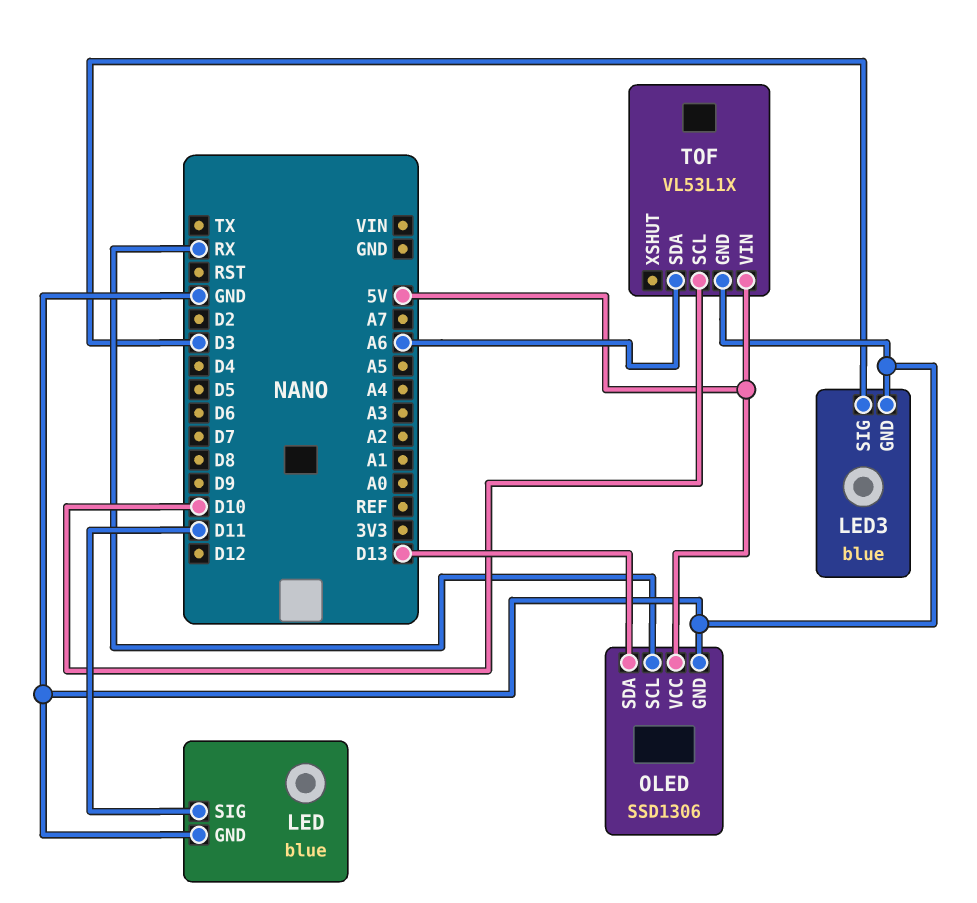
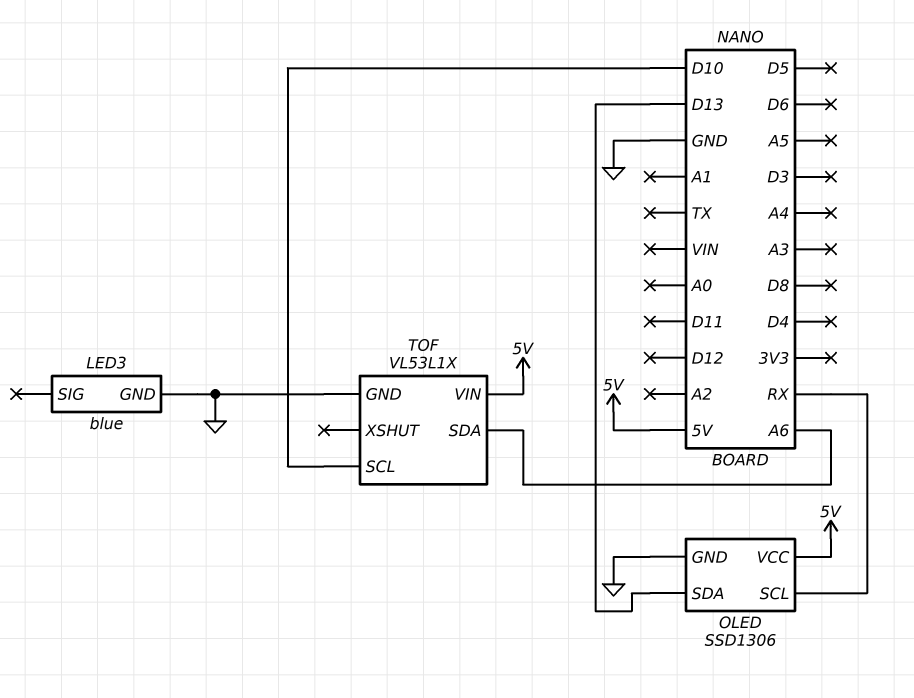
LED: blue -> none
LED pin GND: GND -> none
LED pin SIG: D11 -> none
LED3 pin SIG: D3 -> none

